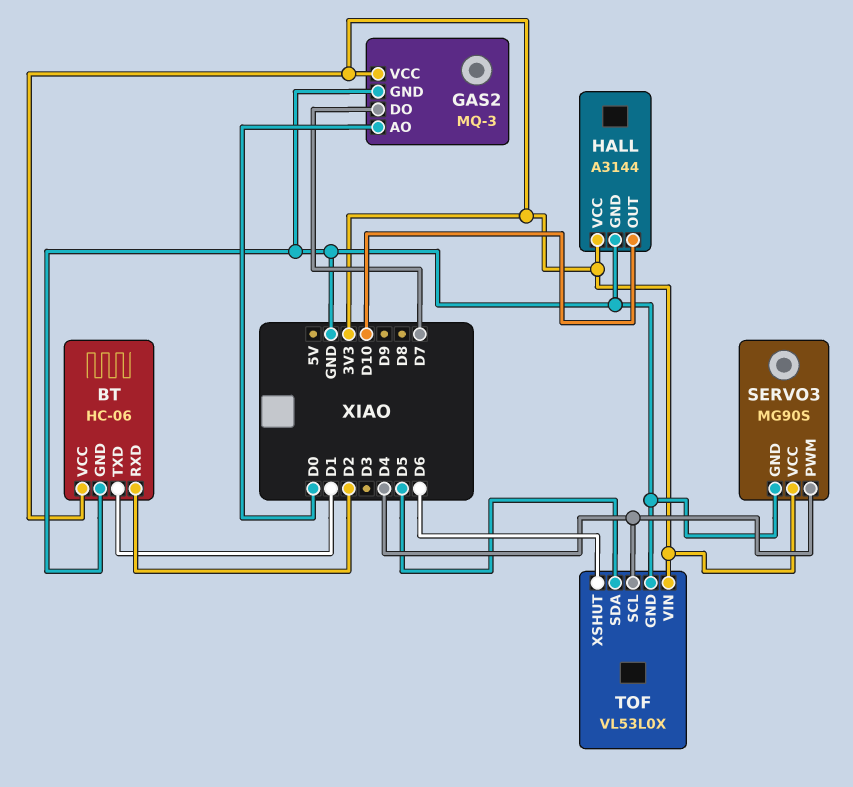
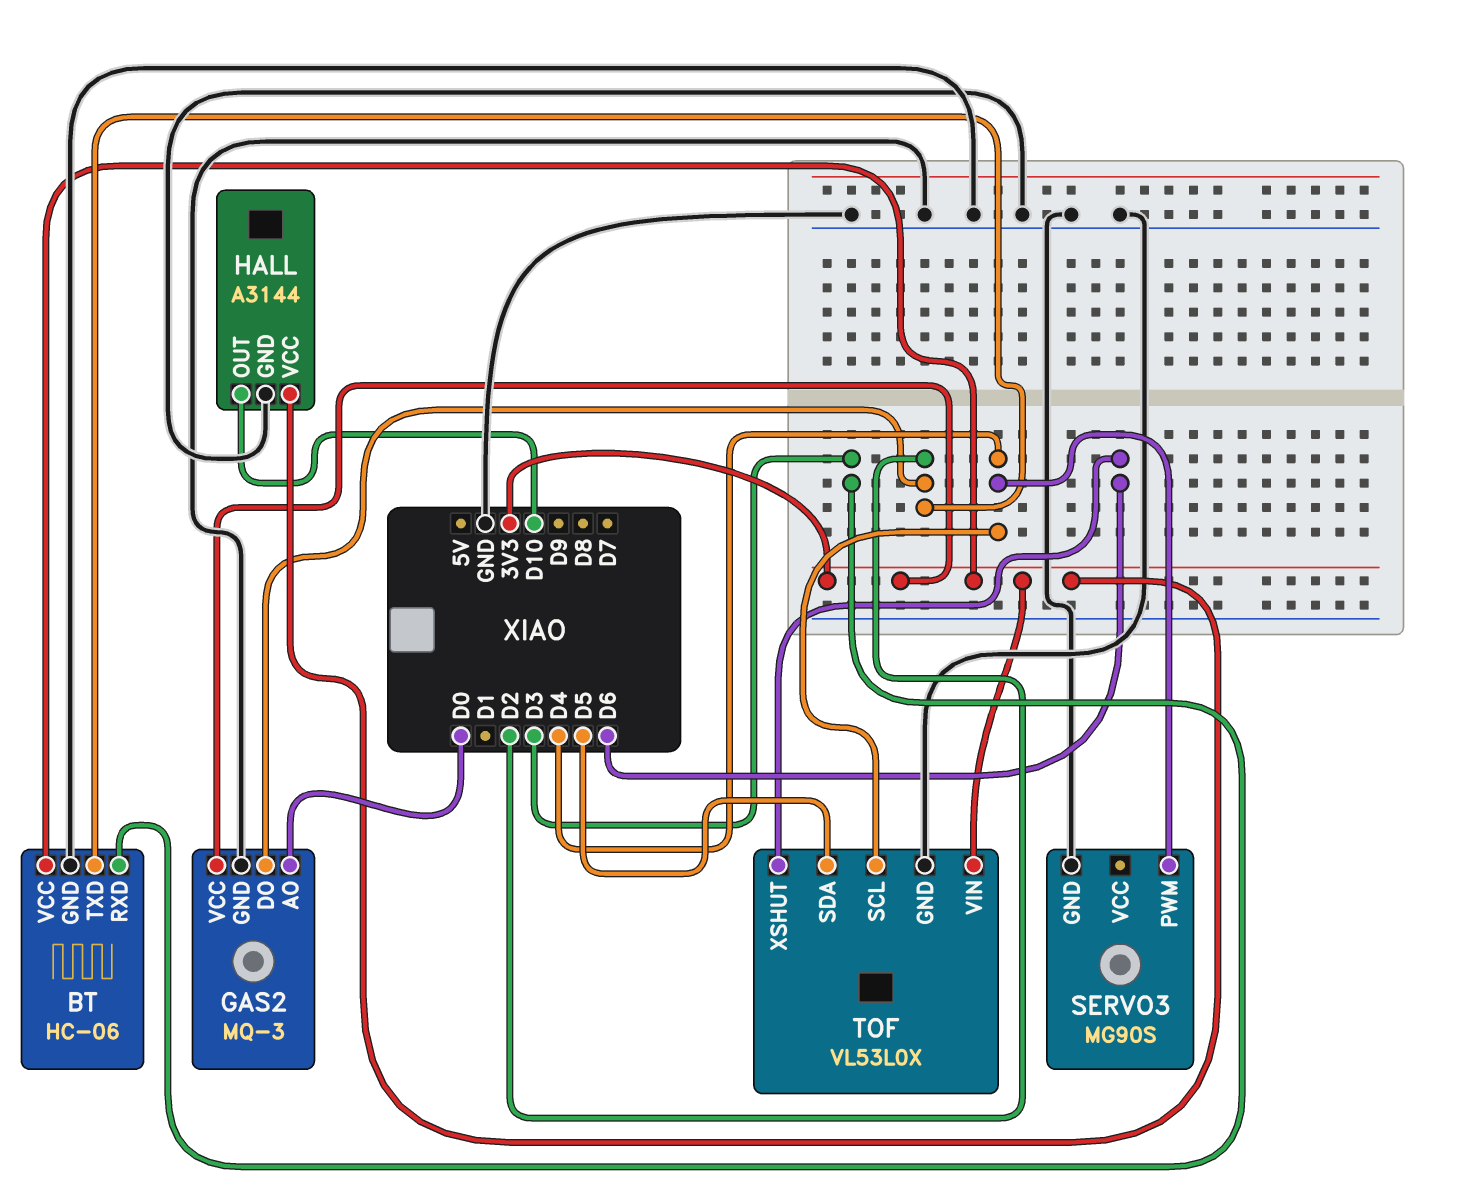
BT pin RXD: D2 -> D3
BT pin TXD: D1 -> D2
GAS2 pin DO: D7 -> D2
SERVO3 pin VCC: 3V3 -> none

